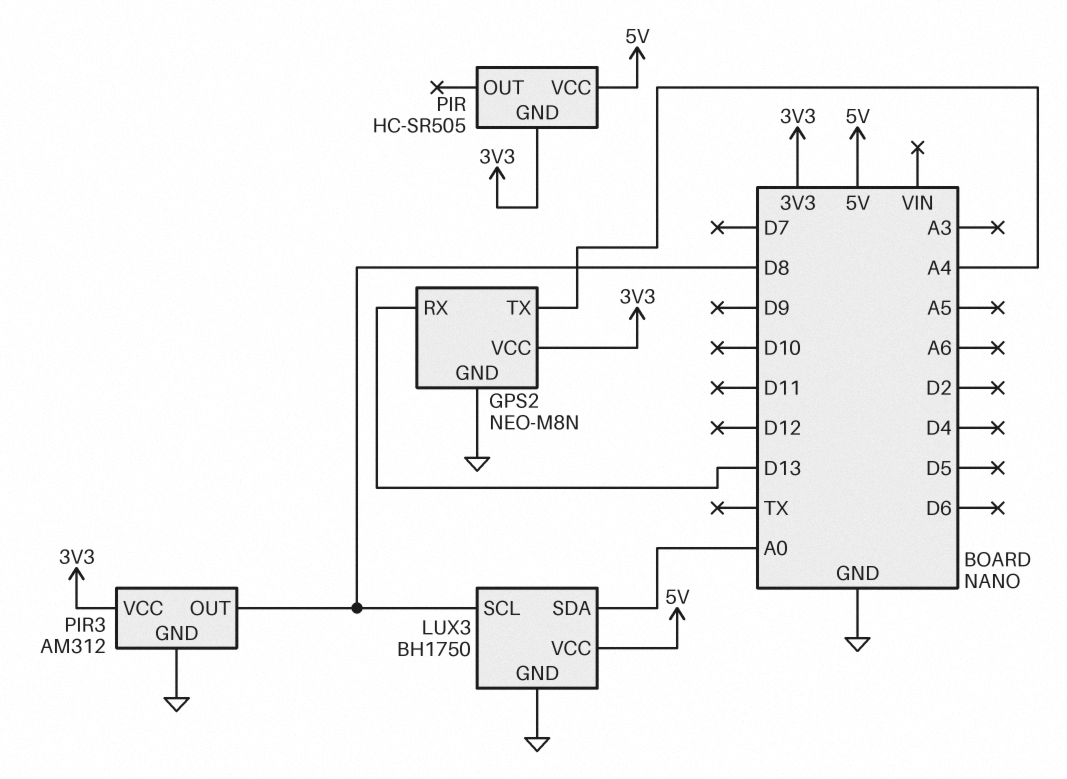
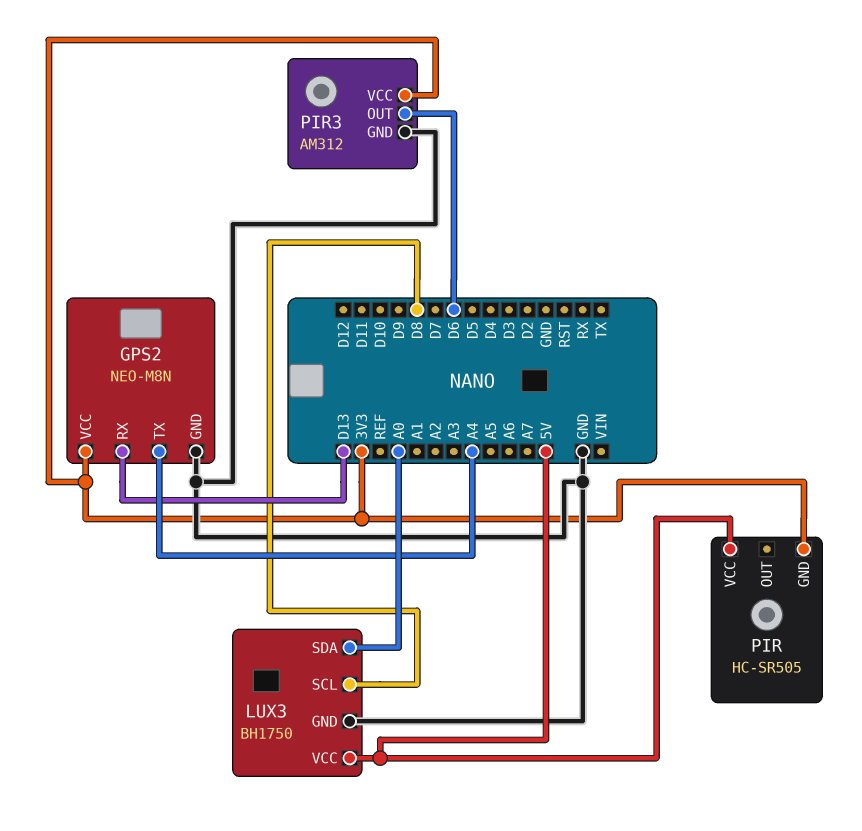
PIR3 pin OUT: D8 -> D6

